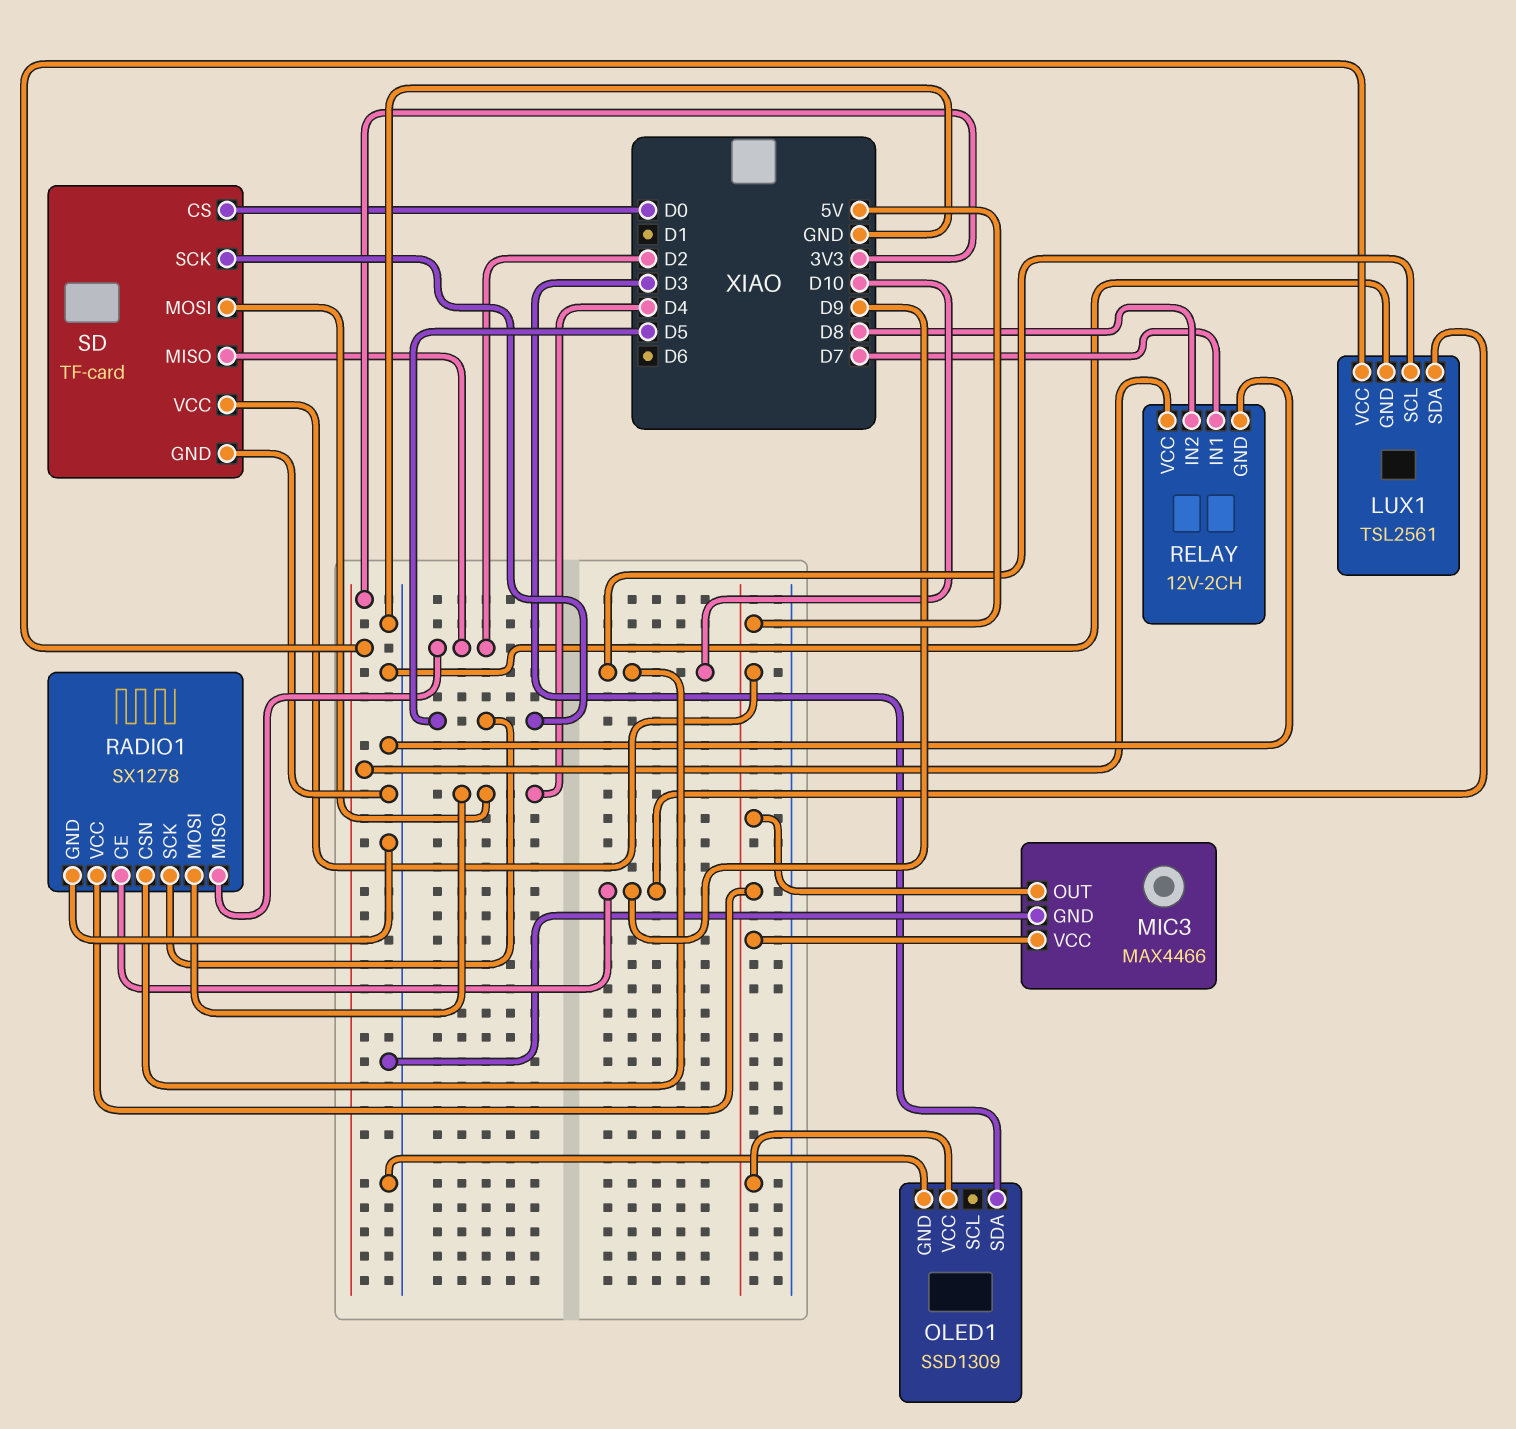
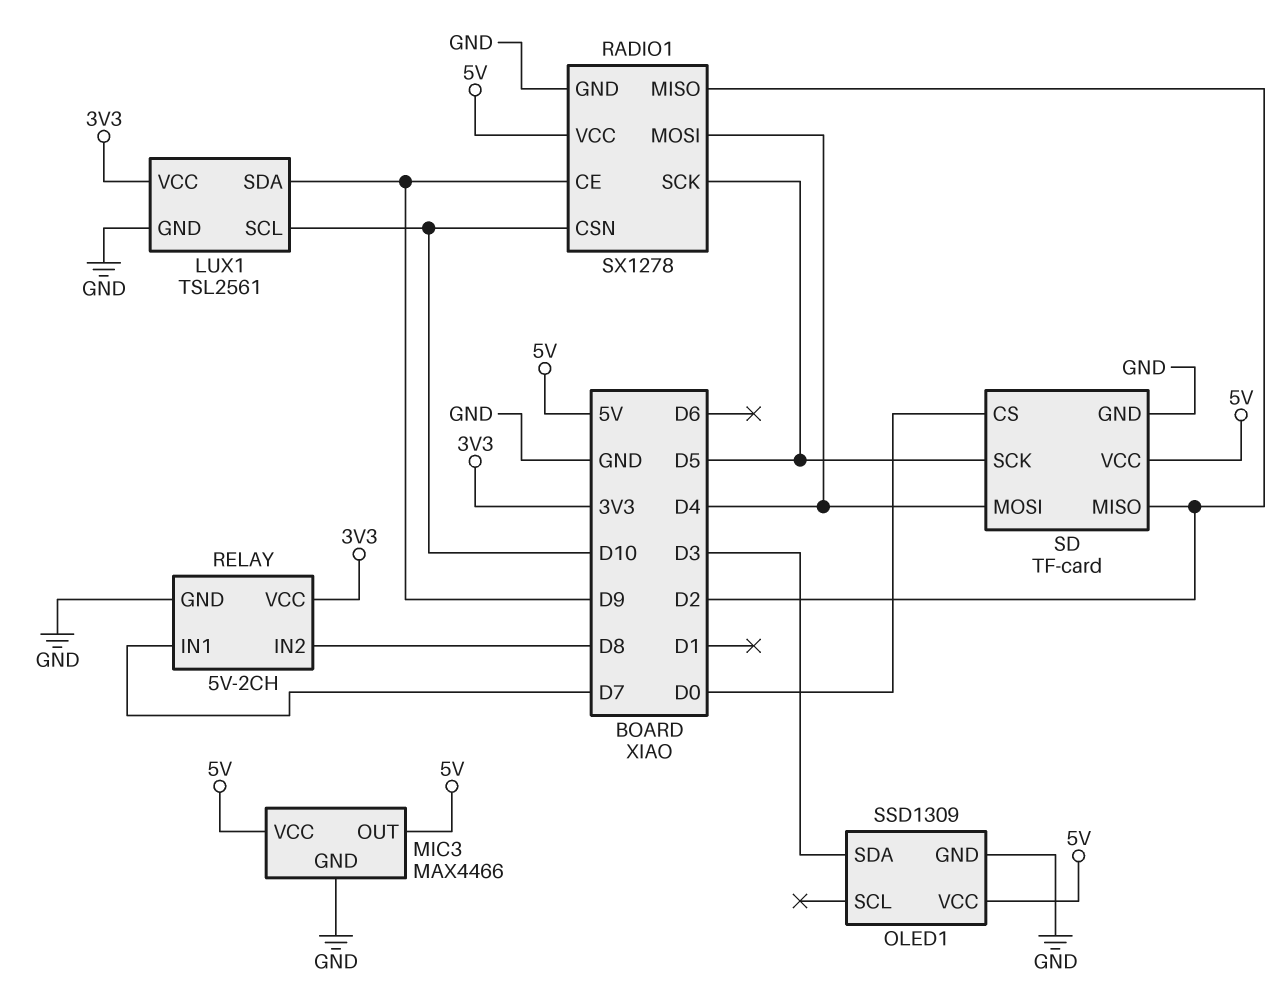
RELAY: 12V-2CH -> 5V-2CH

